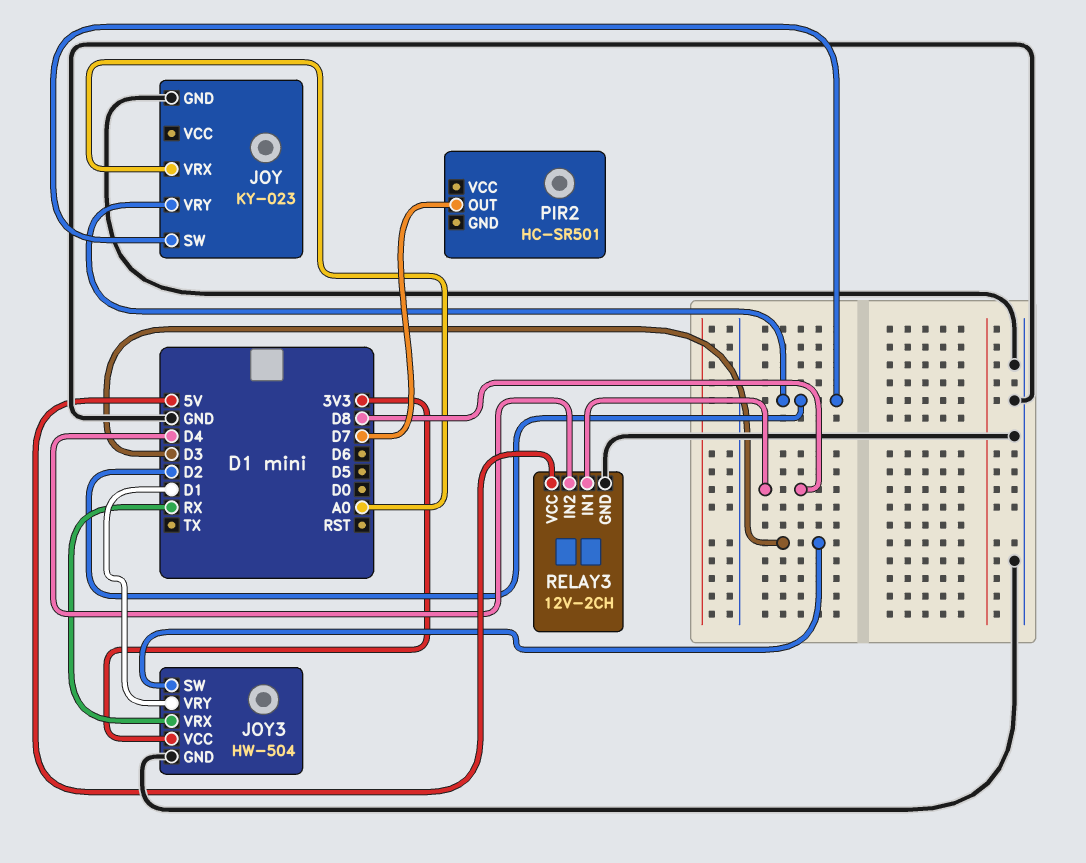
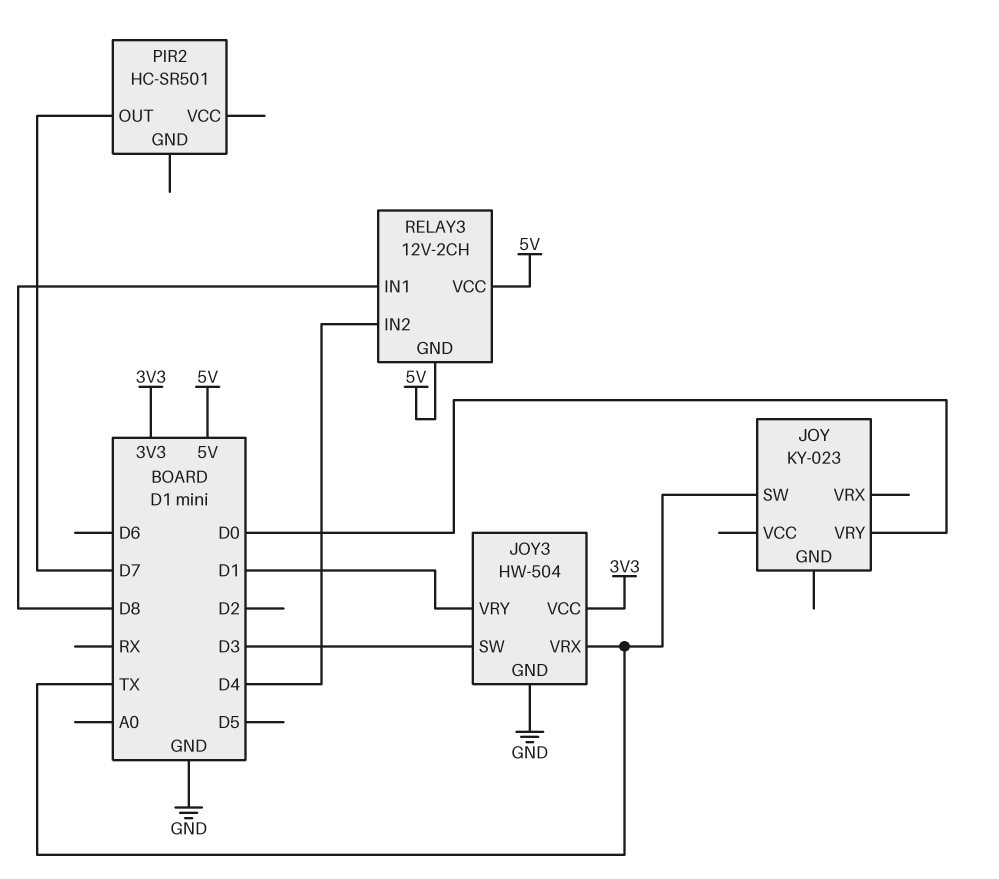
JOY pin GND: GND -> none
JOY pin SW: D2 -> TX
JOY pin VRX: A0 -> none
JOY pin VRY: D2 -> D0
JOY3 pin VRX: RX -> TX
RELAY3 pin GND: GND -> 5V

